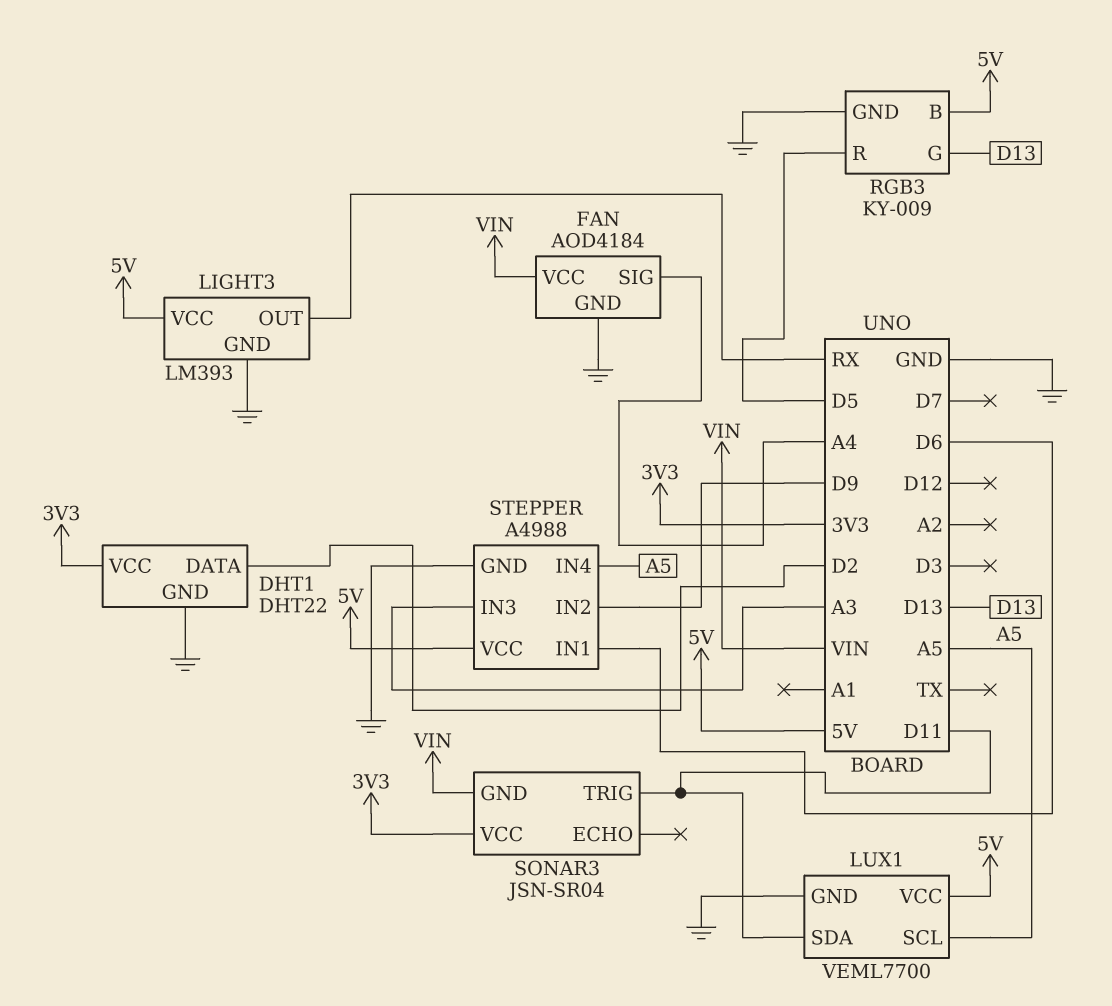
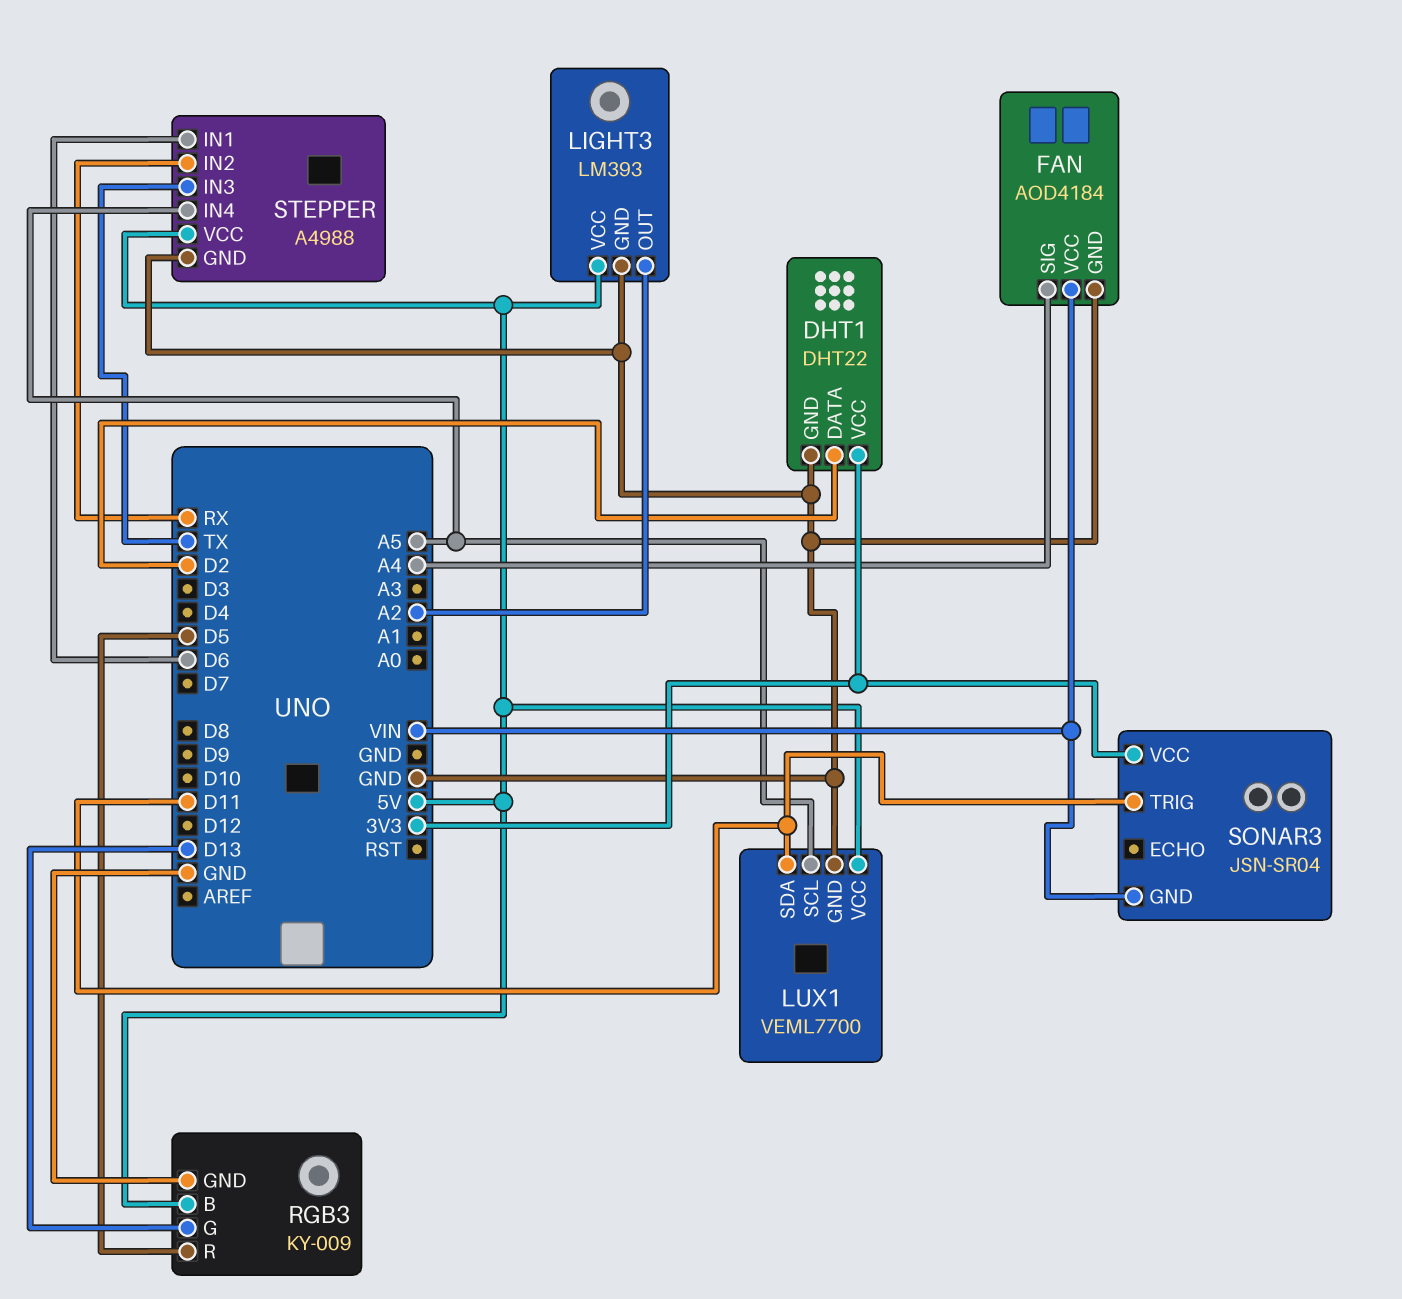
LIGHT3 pin OUT: RX -> A2
STEPPER pin IN2: D9 -> RX
STEPPER pin IN3: A3 -> TX

